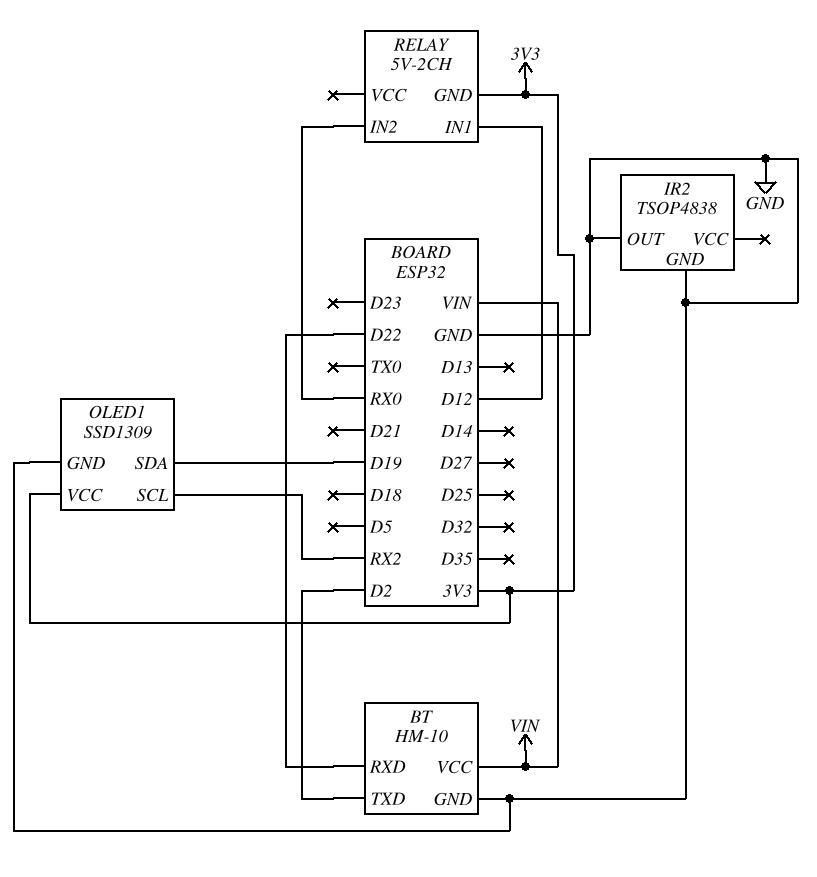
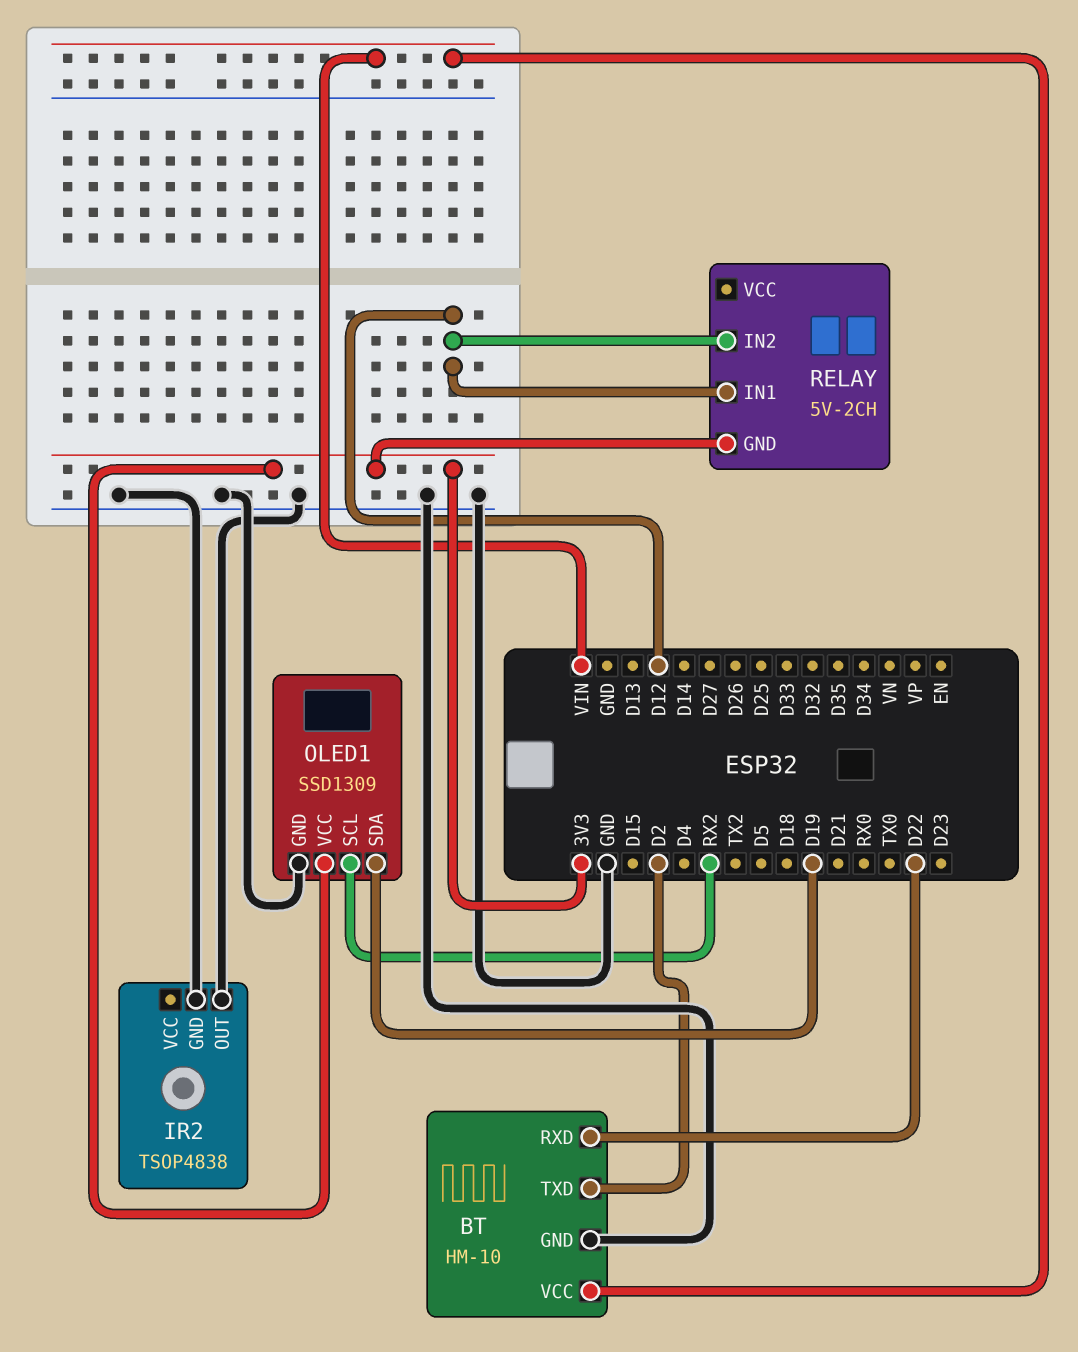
RELAY pin IN2: RX0 -> D12

